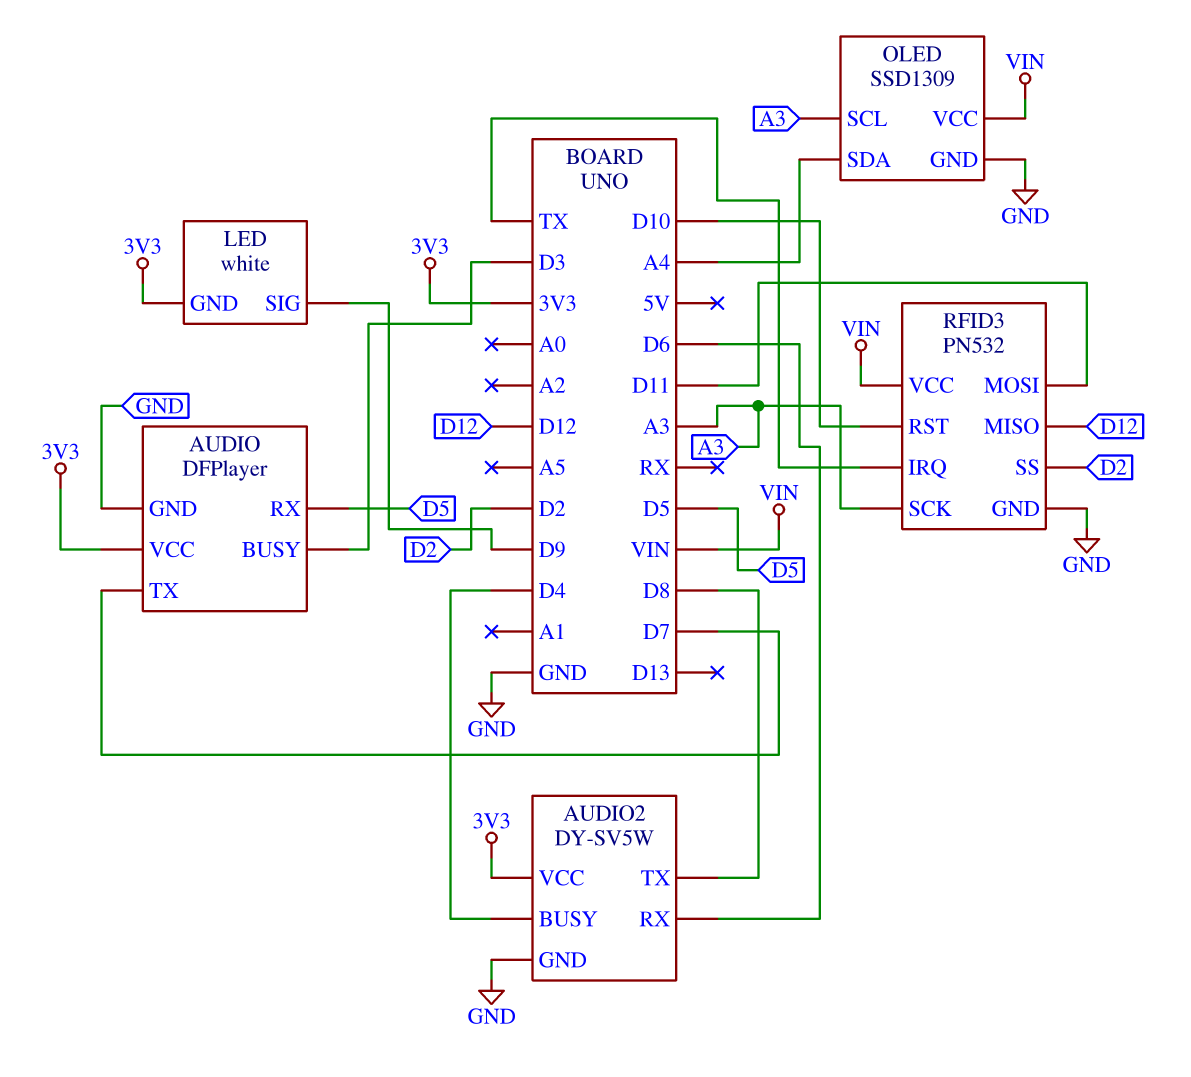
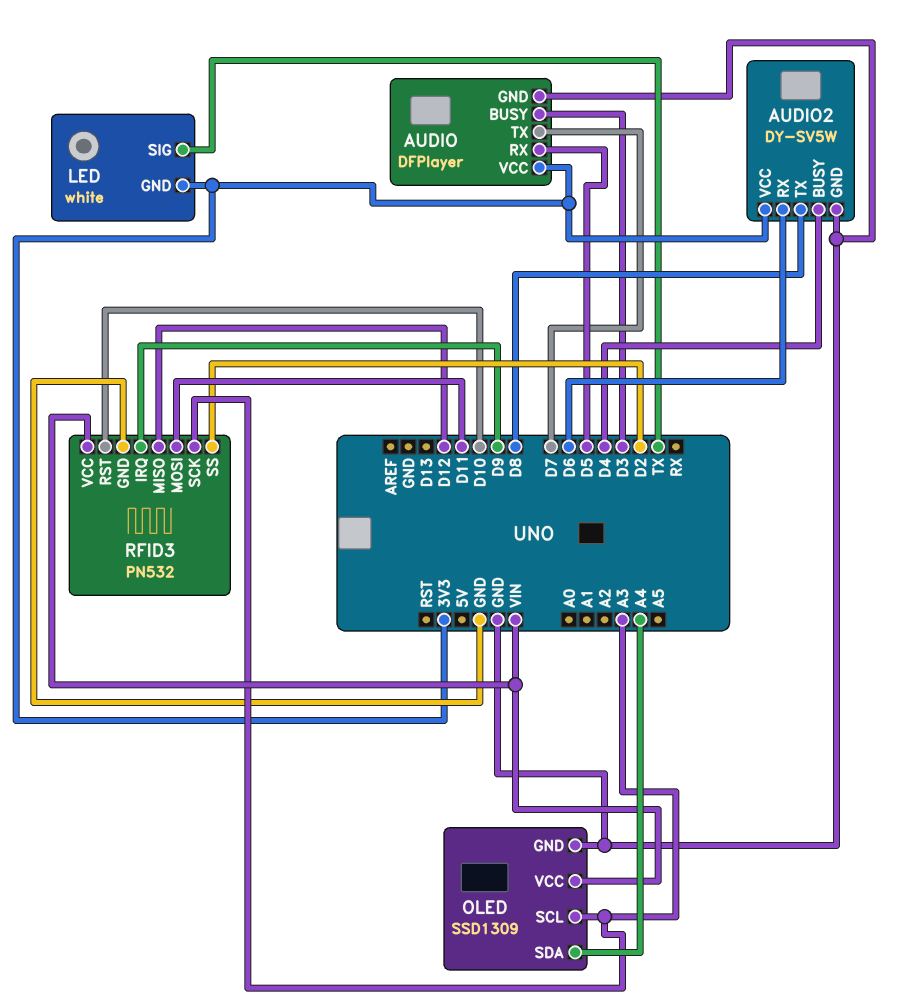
LED pin SIG: D9 -> TX
RFID3 pin IRQ: TX -> D9

